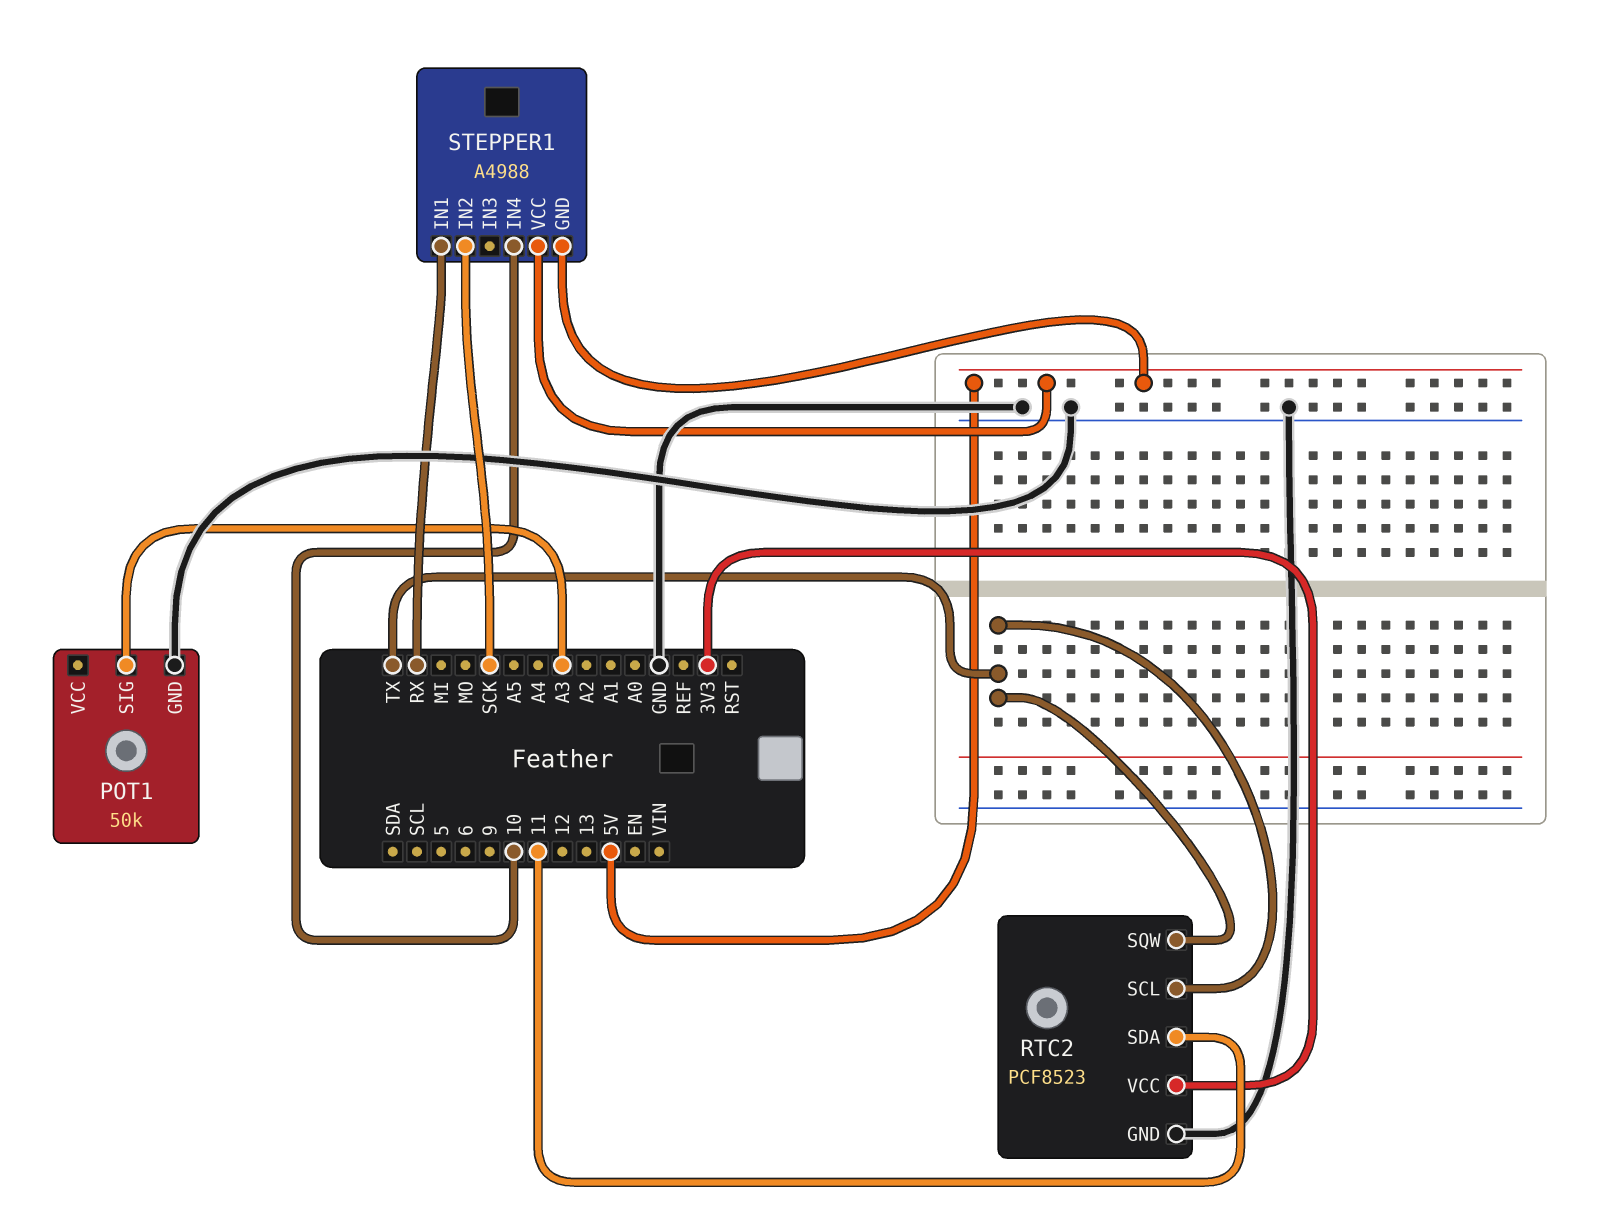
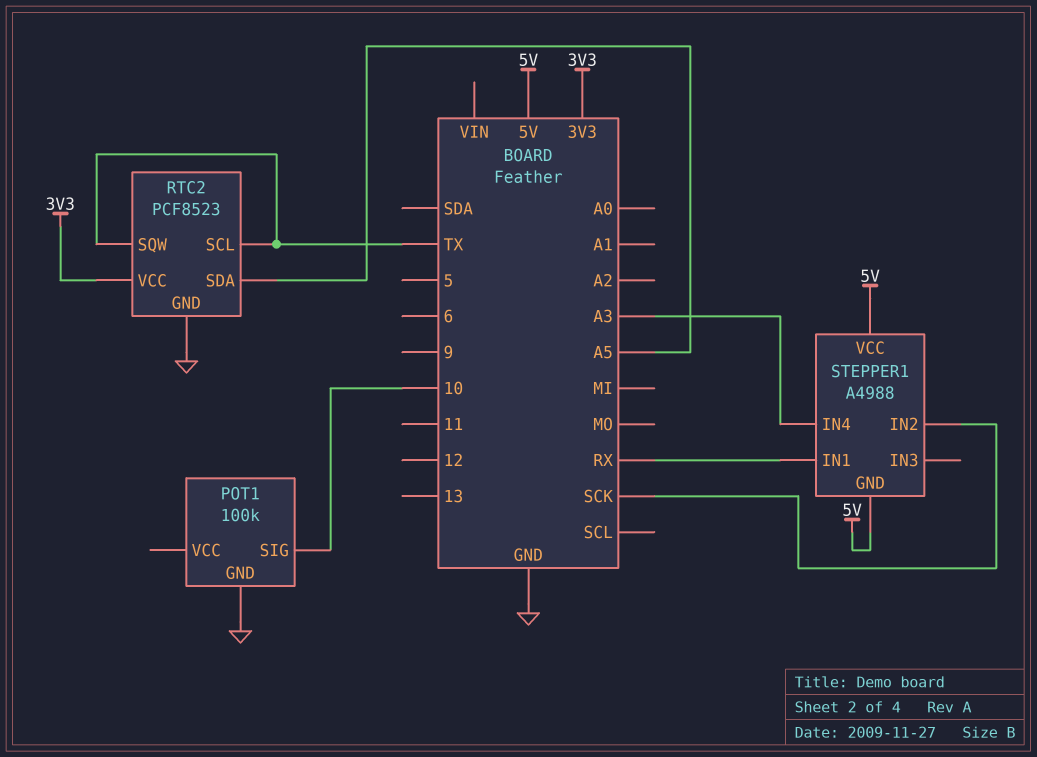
POT1: 50k -> 100k
POT1 pin SIG: A3 -> 10
RTC2 pin SDA: 11 -> A5
STEPPER1 pin IN4: 10 -> A3

